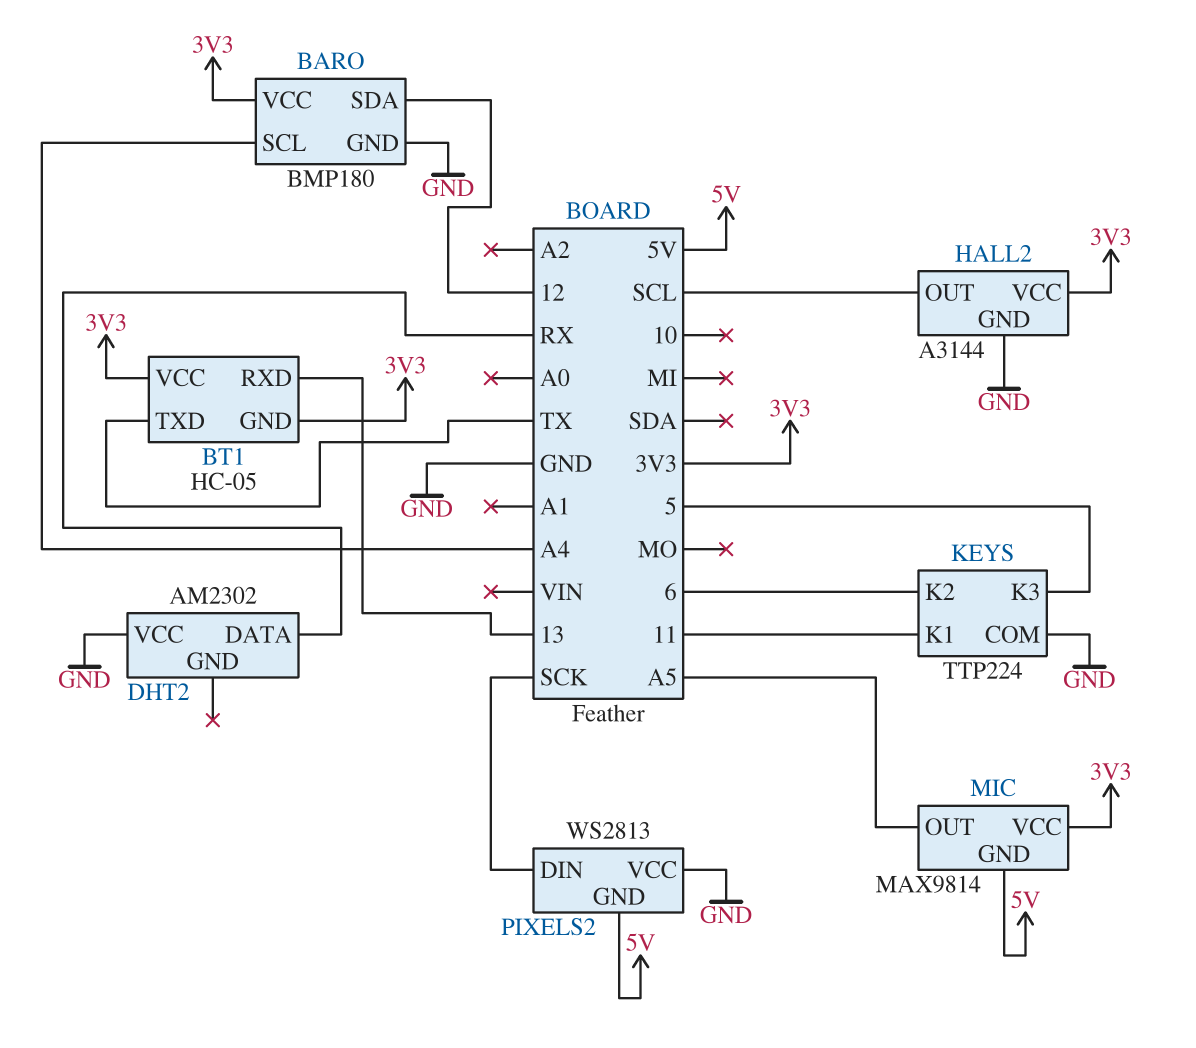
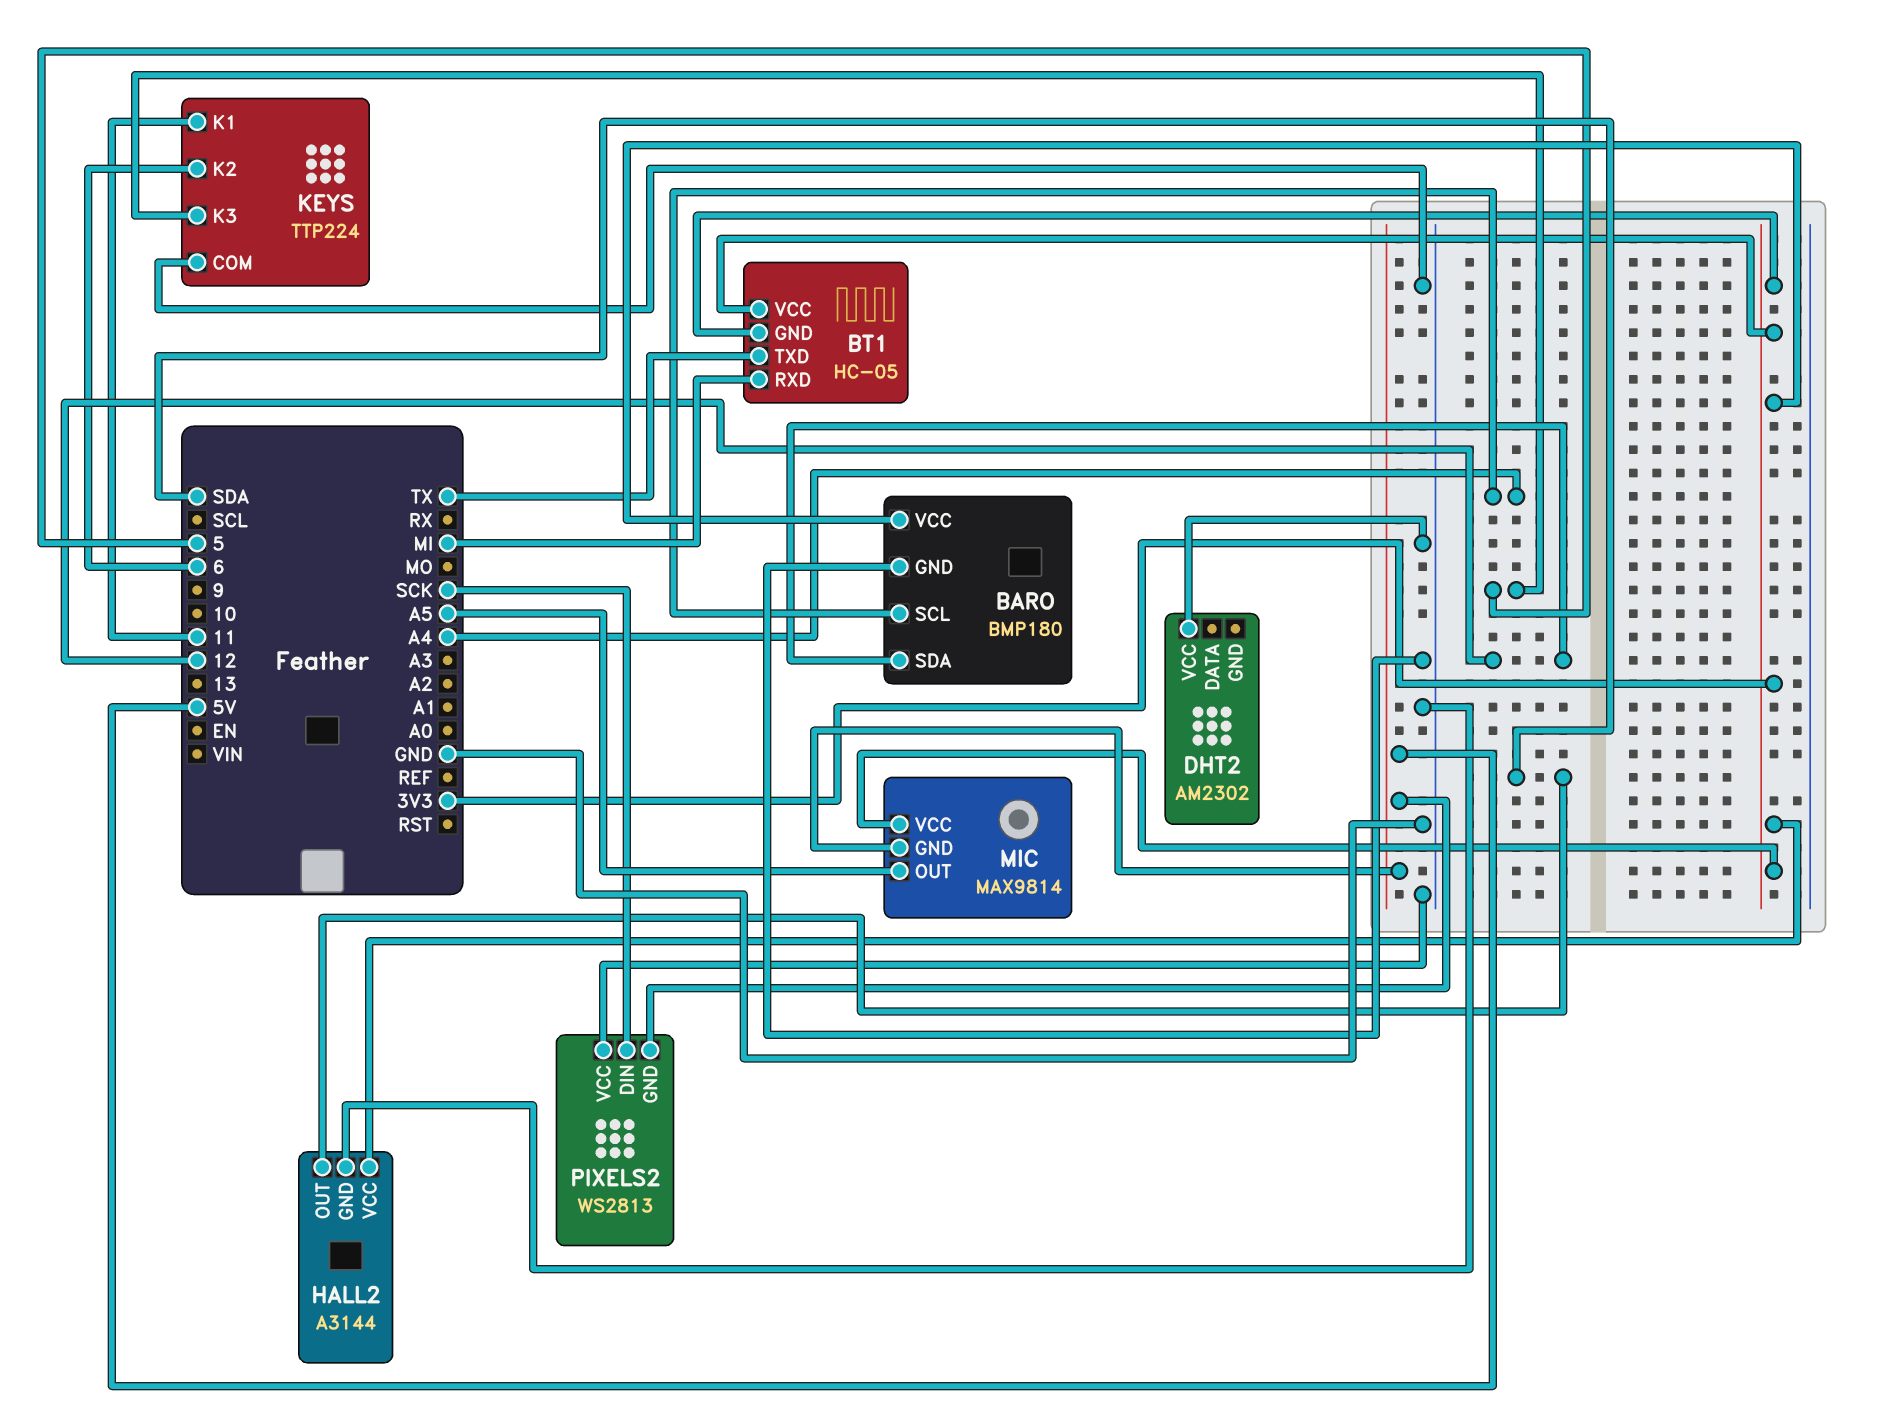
BT1 pin RXD: 13 -> MI
DHT2 pin DATA: RX -> none
HALL2 pin OUT: SCL -> SDA

